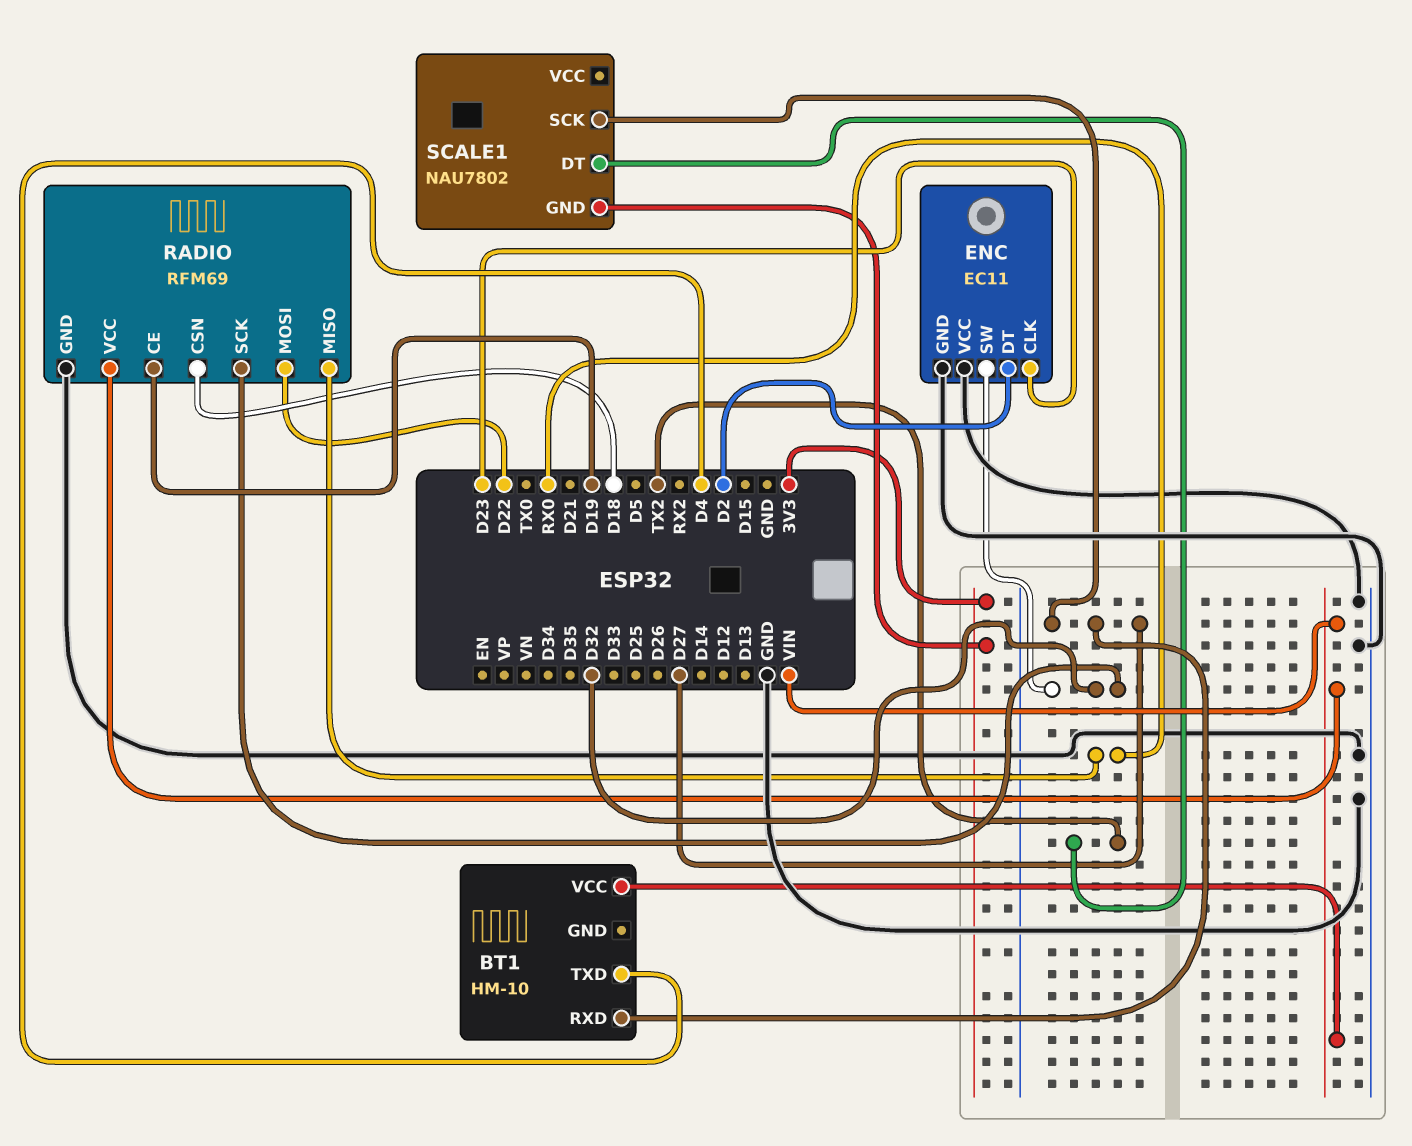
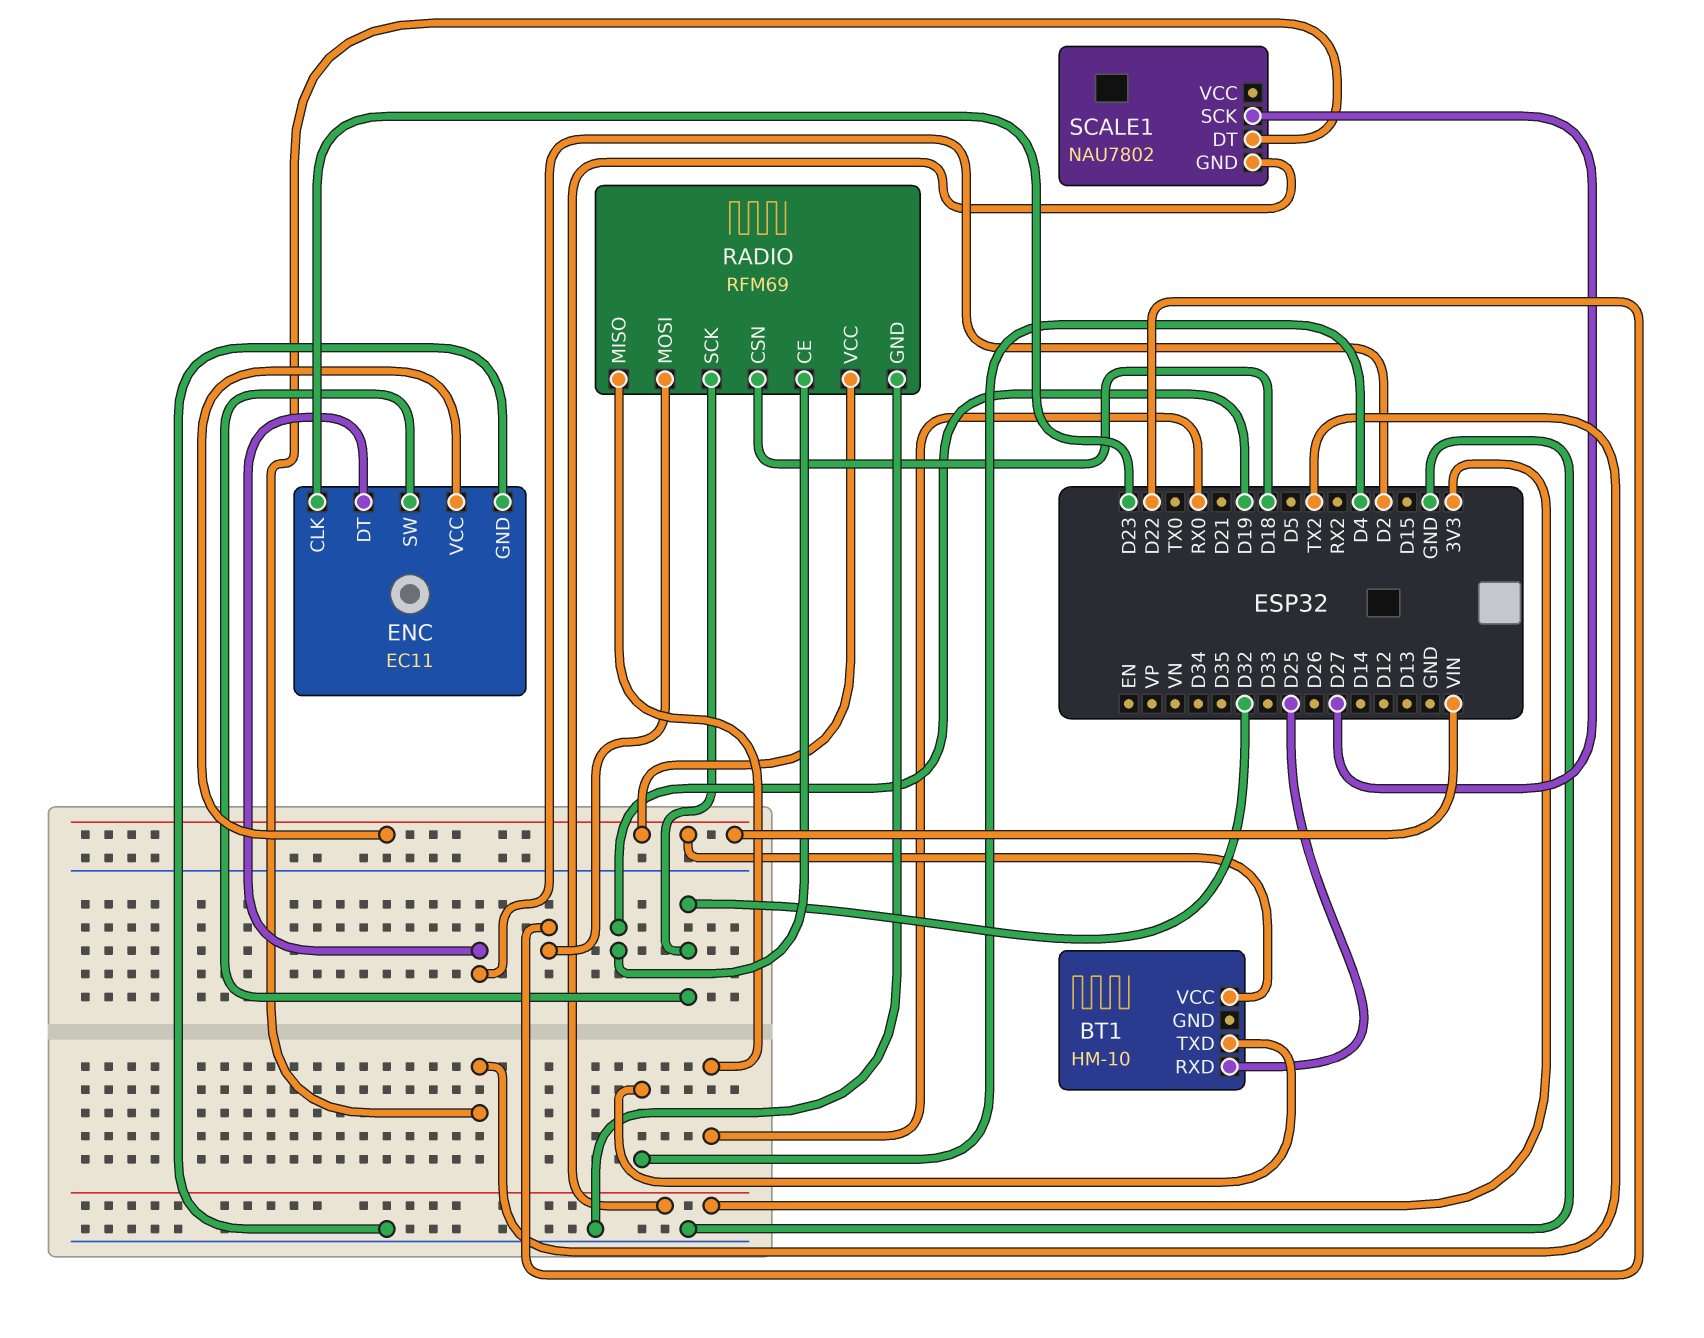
BT1 pin RXD: D27 -> D25
ENC pin VCC: GND -> VIN

